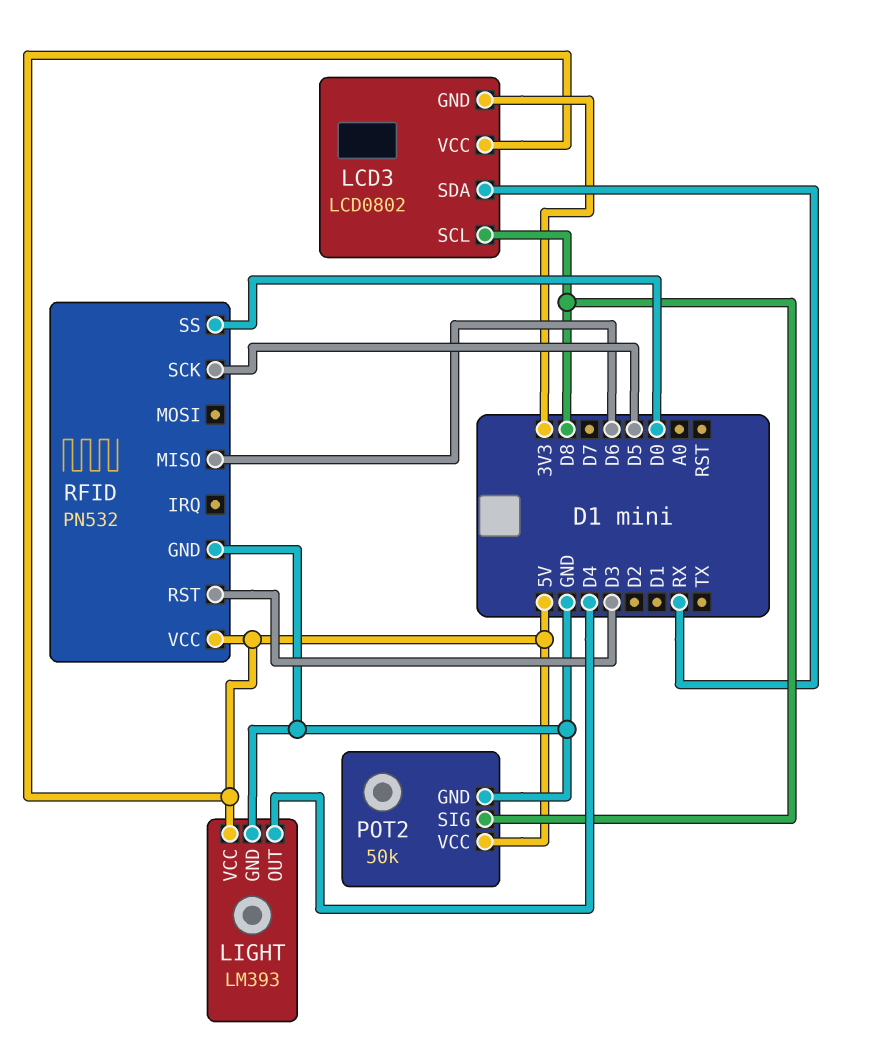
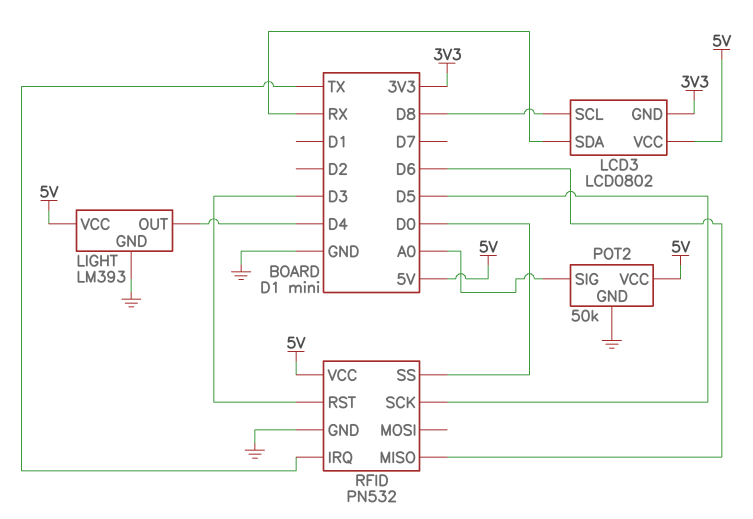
POT2 pin SIG: D8 -> A0
RFID pin IRQ: none -> TX

